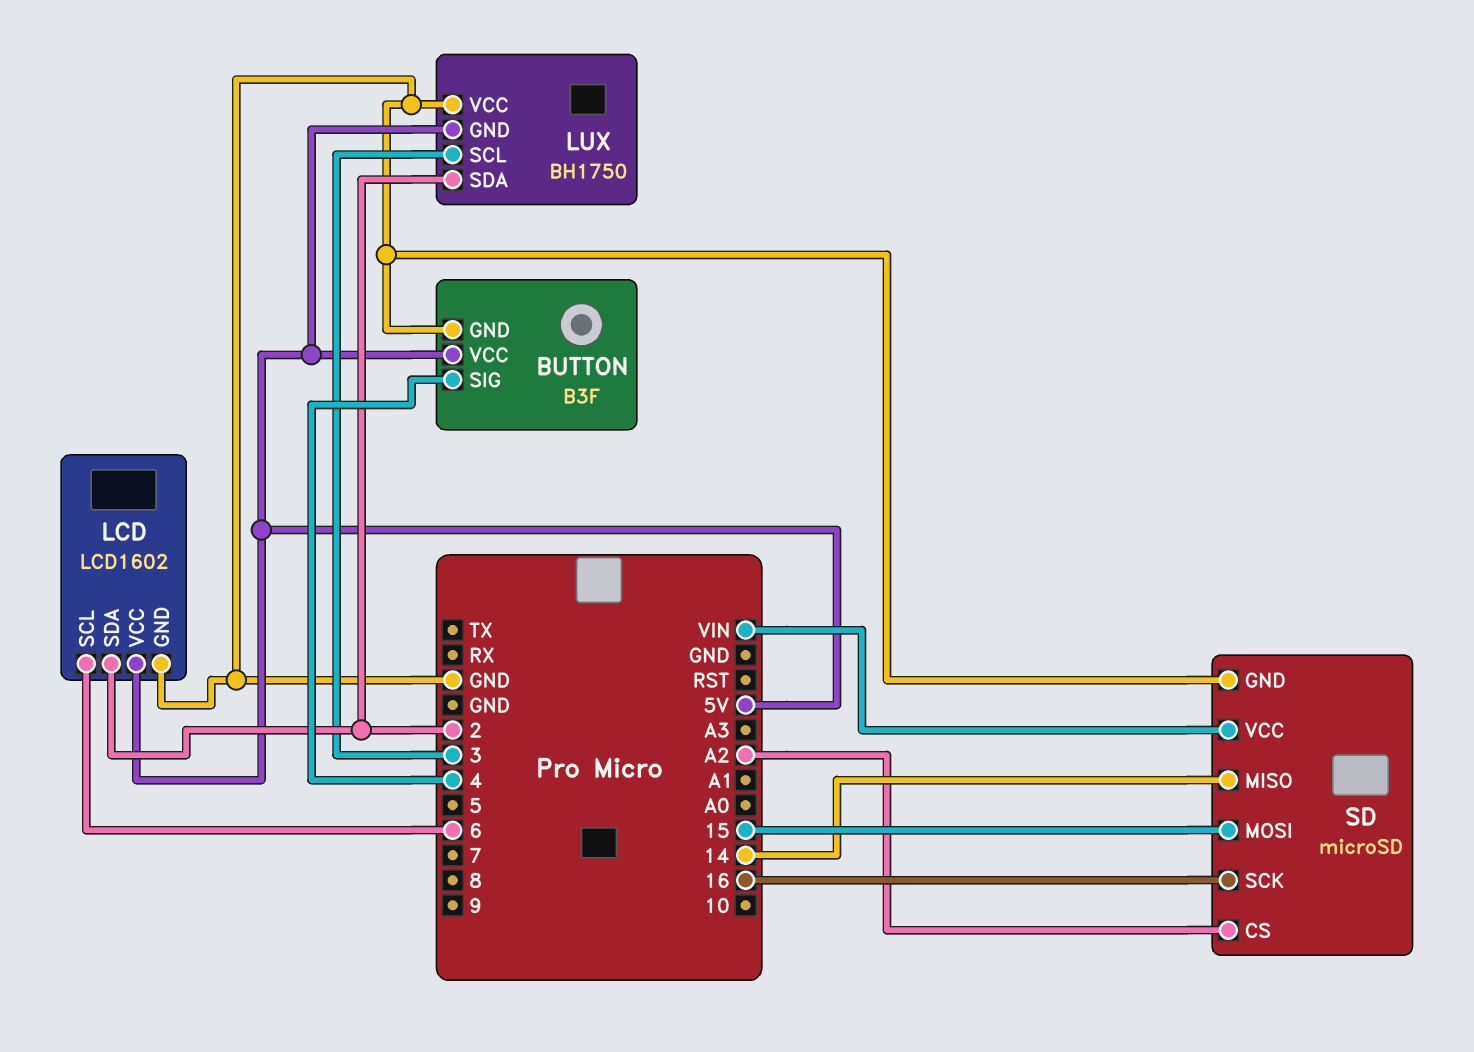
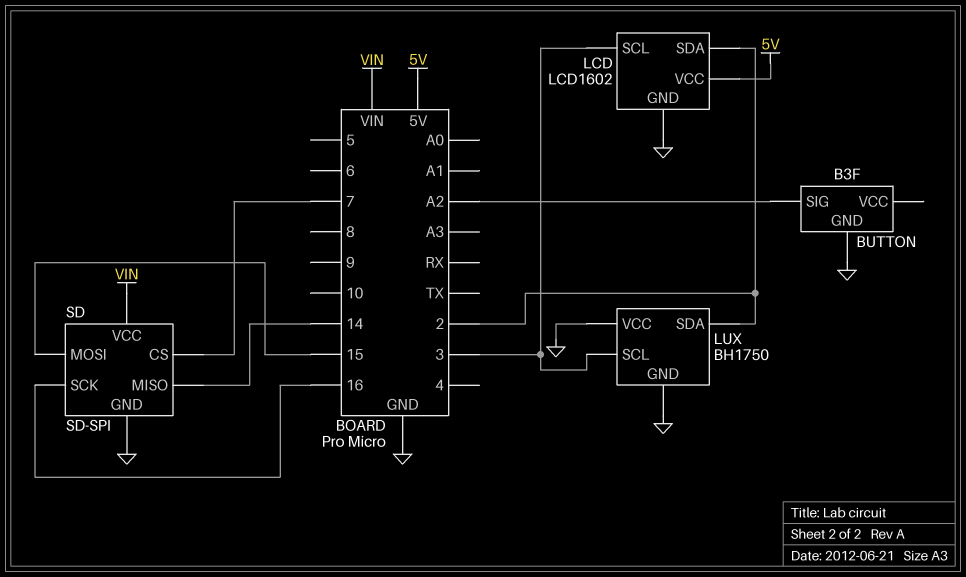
BUTTON pin SIG: 4 -> A2
BUTTON pin VCC: 5V -> none
LCD pin SCL: 6 -> 3
LUX pin GND: 5V -> GND
SD: microSD -> SD-SPI
SD pin CS: A2 -> 7

